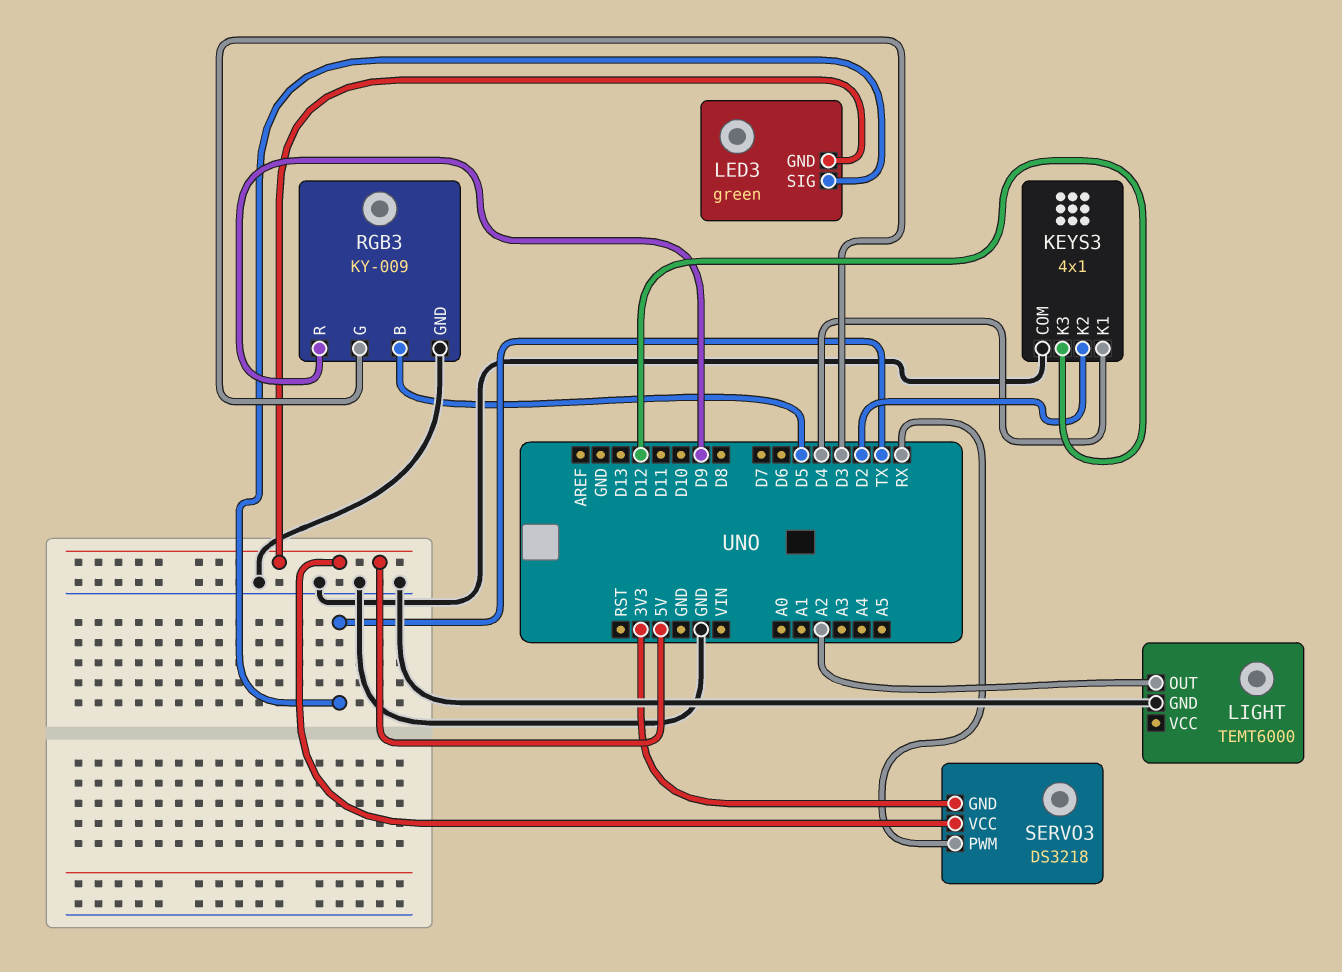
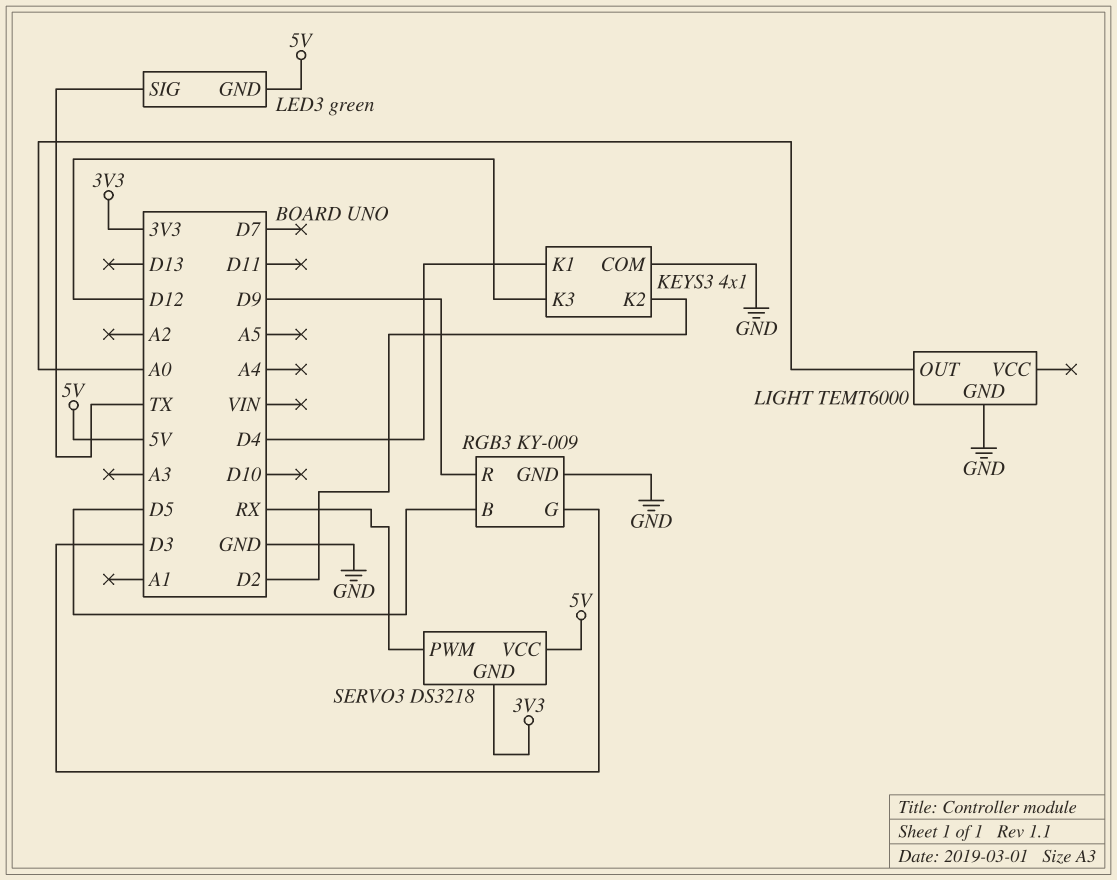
LIGHT pin OUT: A2 -> A0

